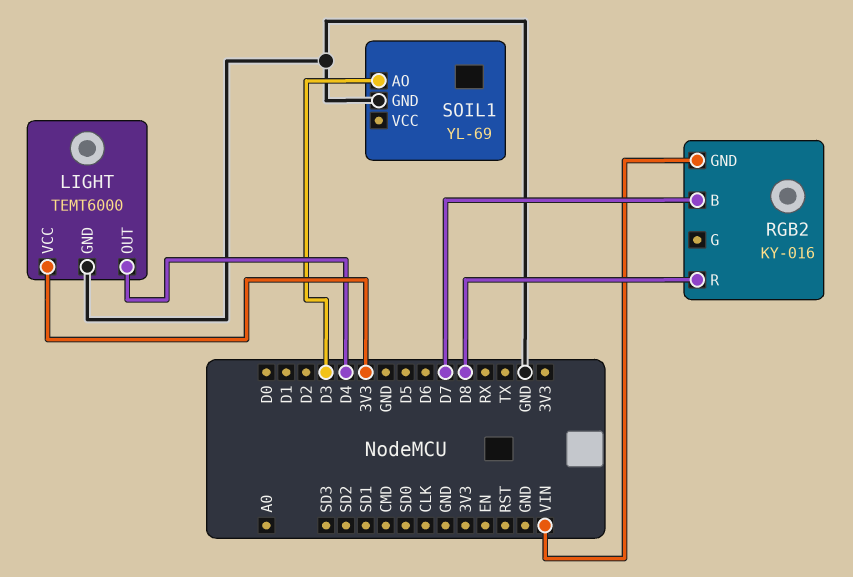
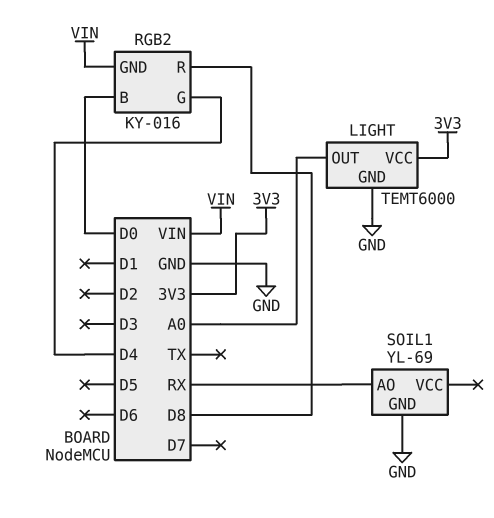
LIGHT pin OUT: D4 -> A0
RGB2 pin B: D7 -> D0
RGB2 pin G: none -> D4
SOIL1 pin AO: D3 -> RX

